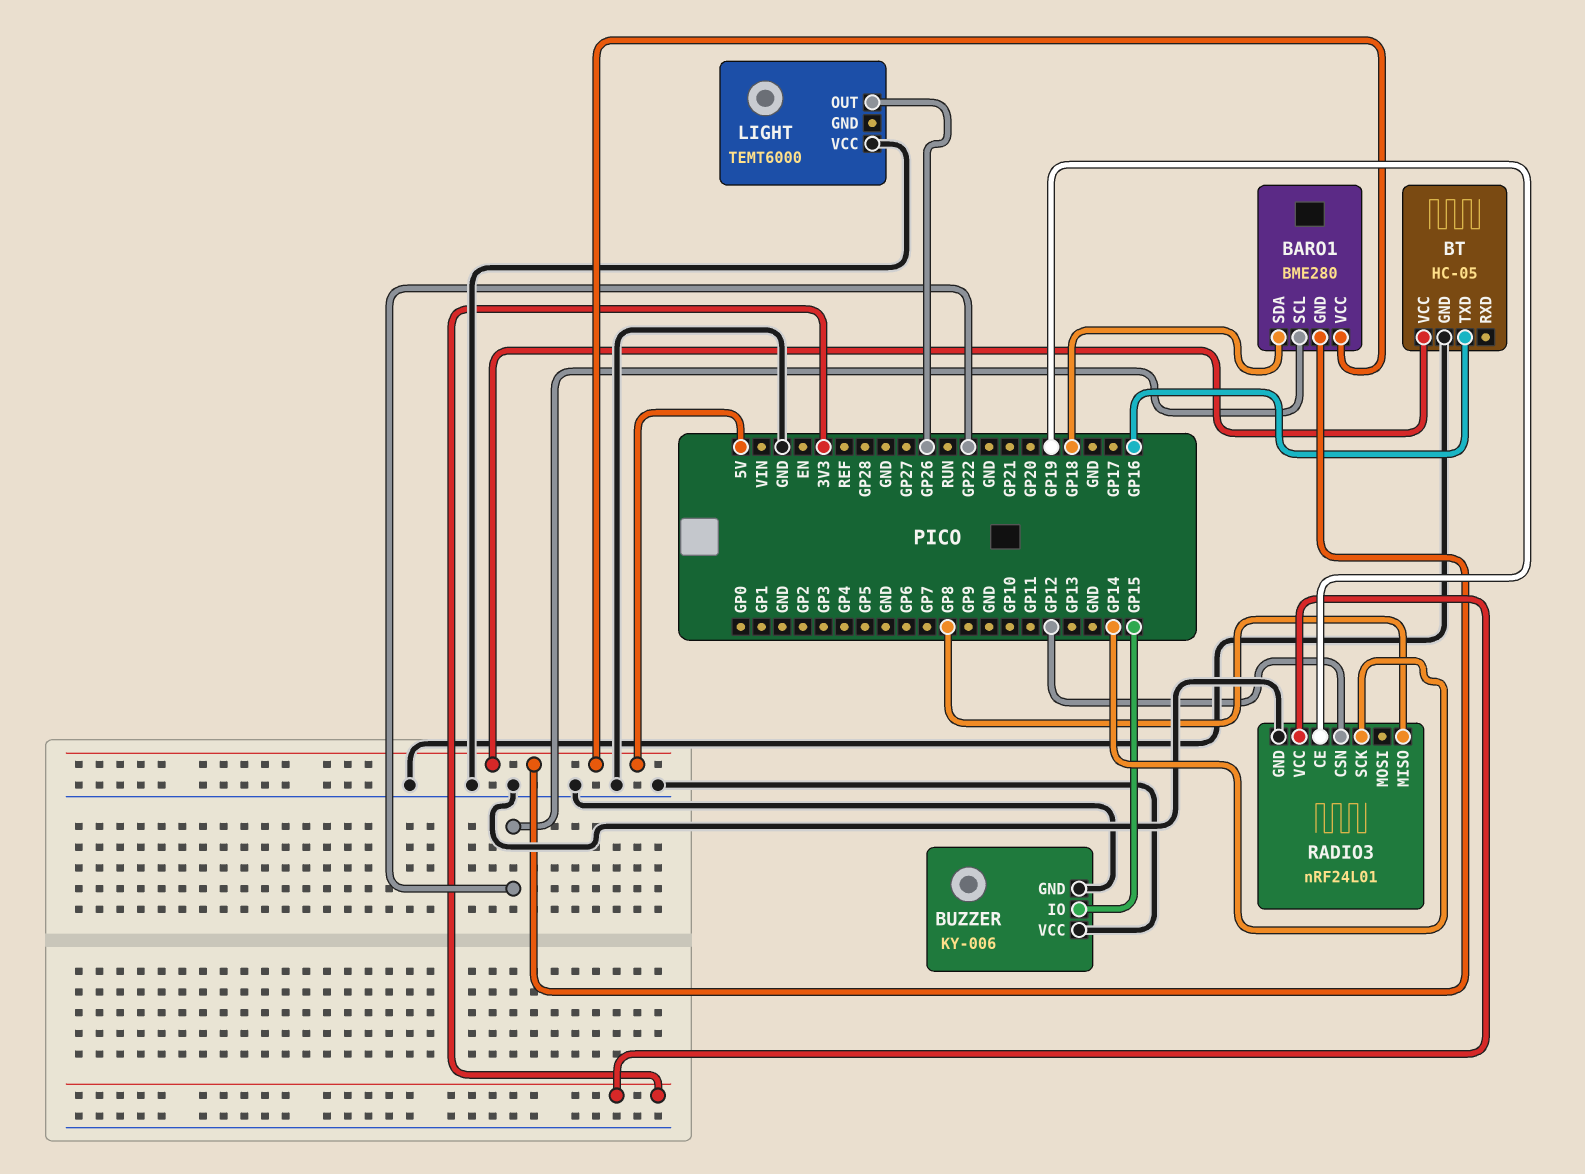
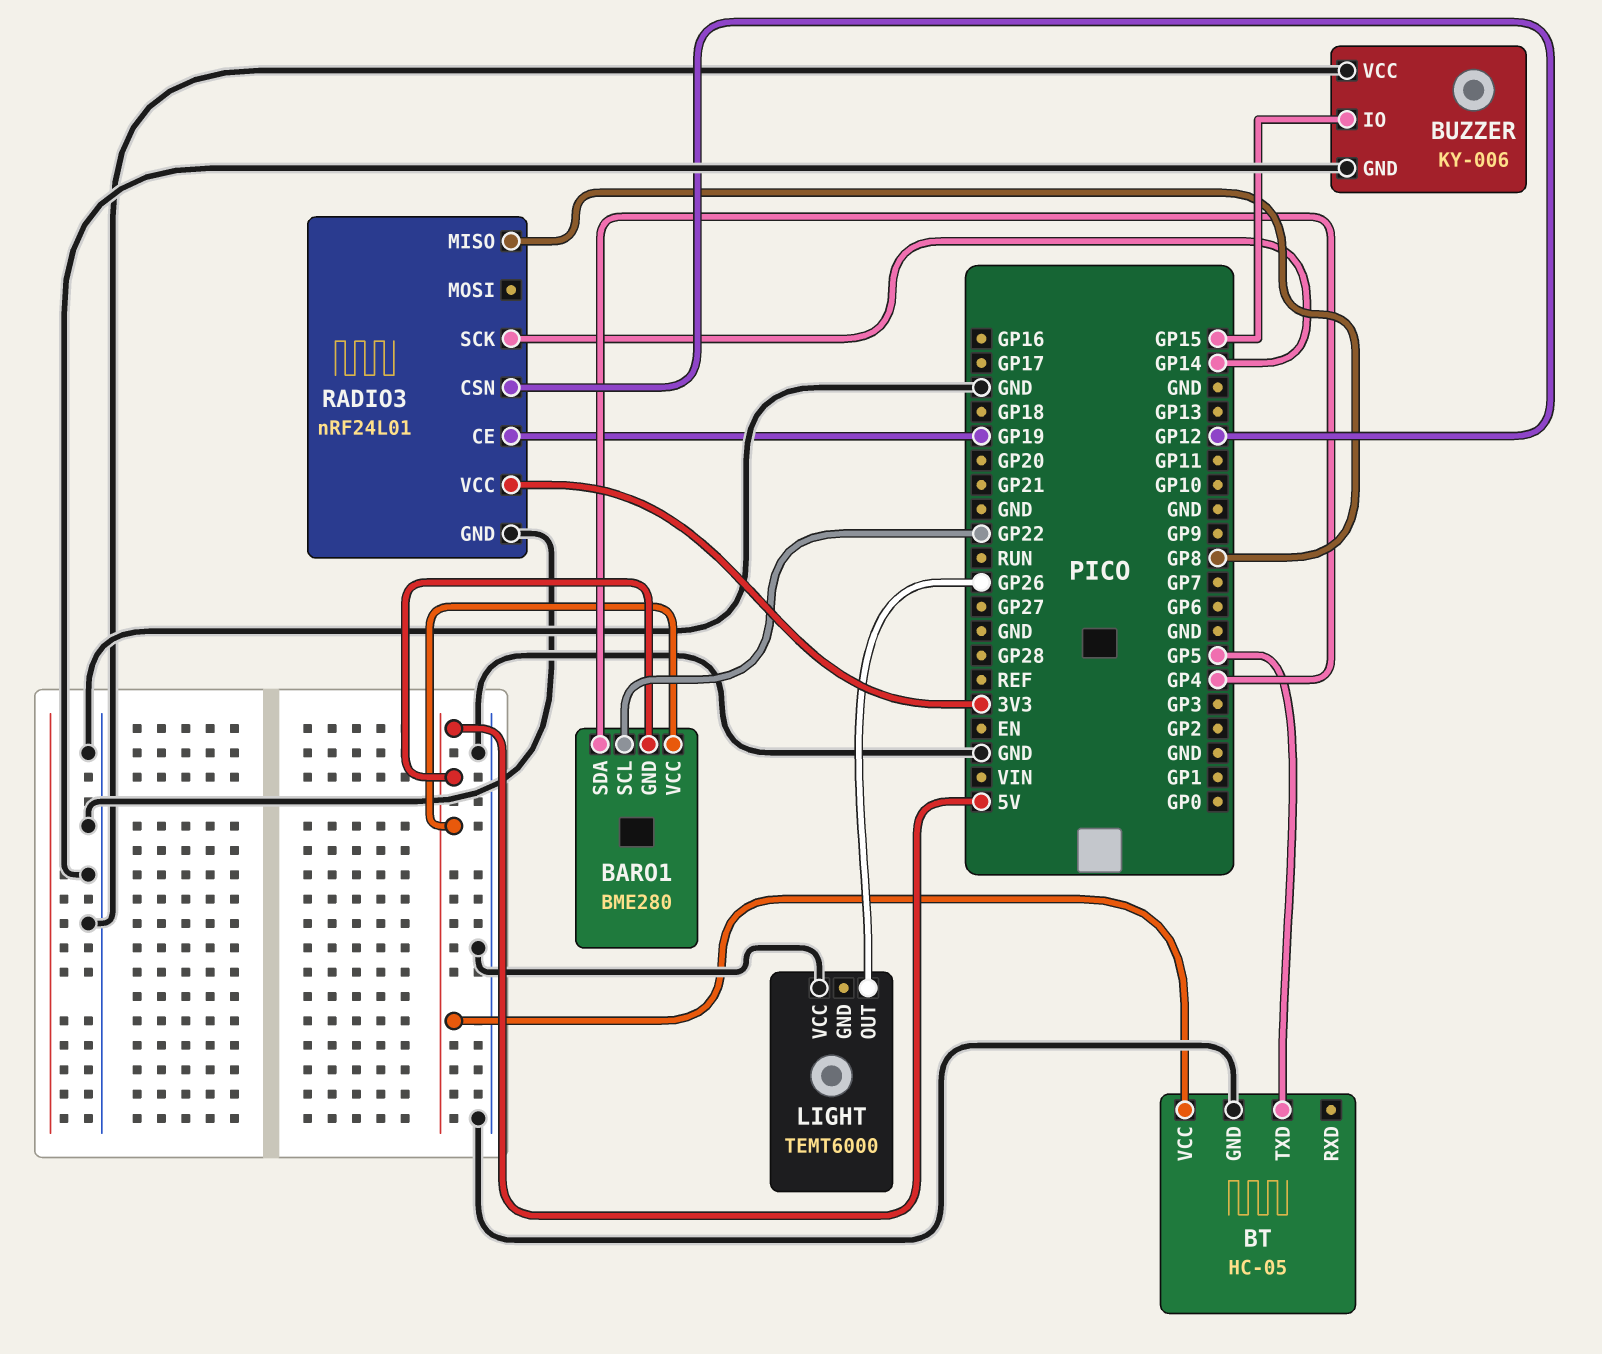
BARO1 pin SDA: GP18 -> GP4
BT pin TXD: GP16 -> GP5

